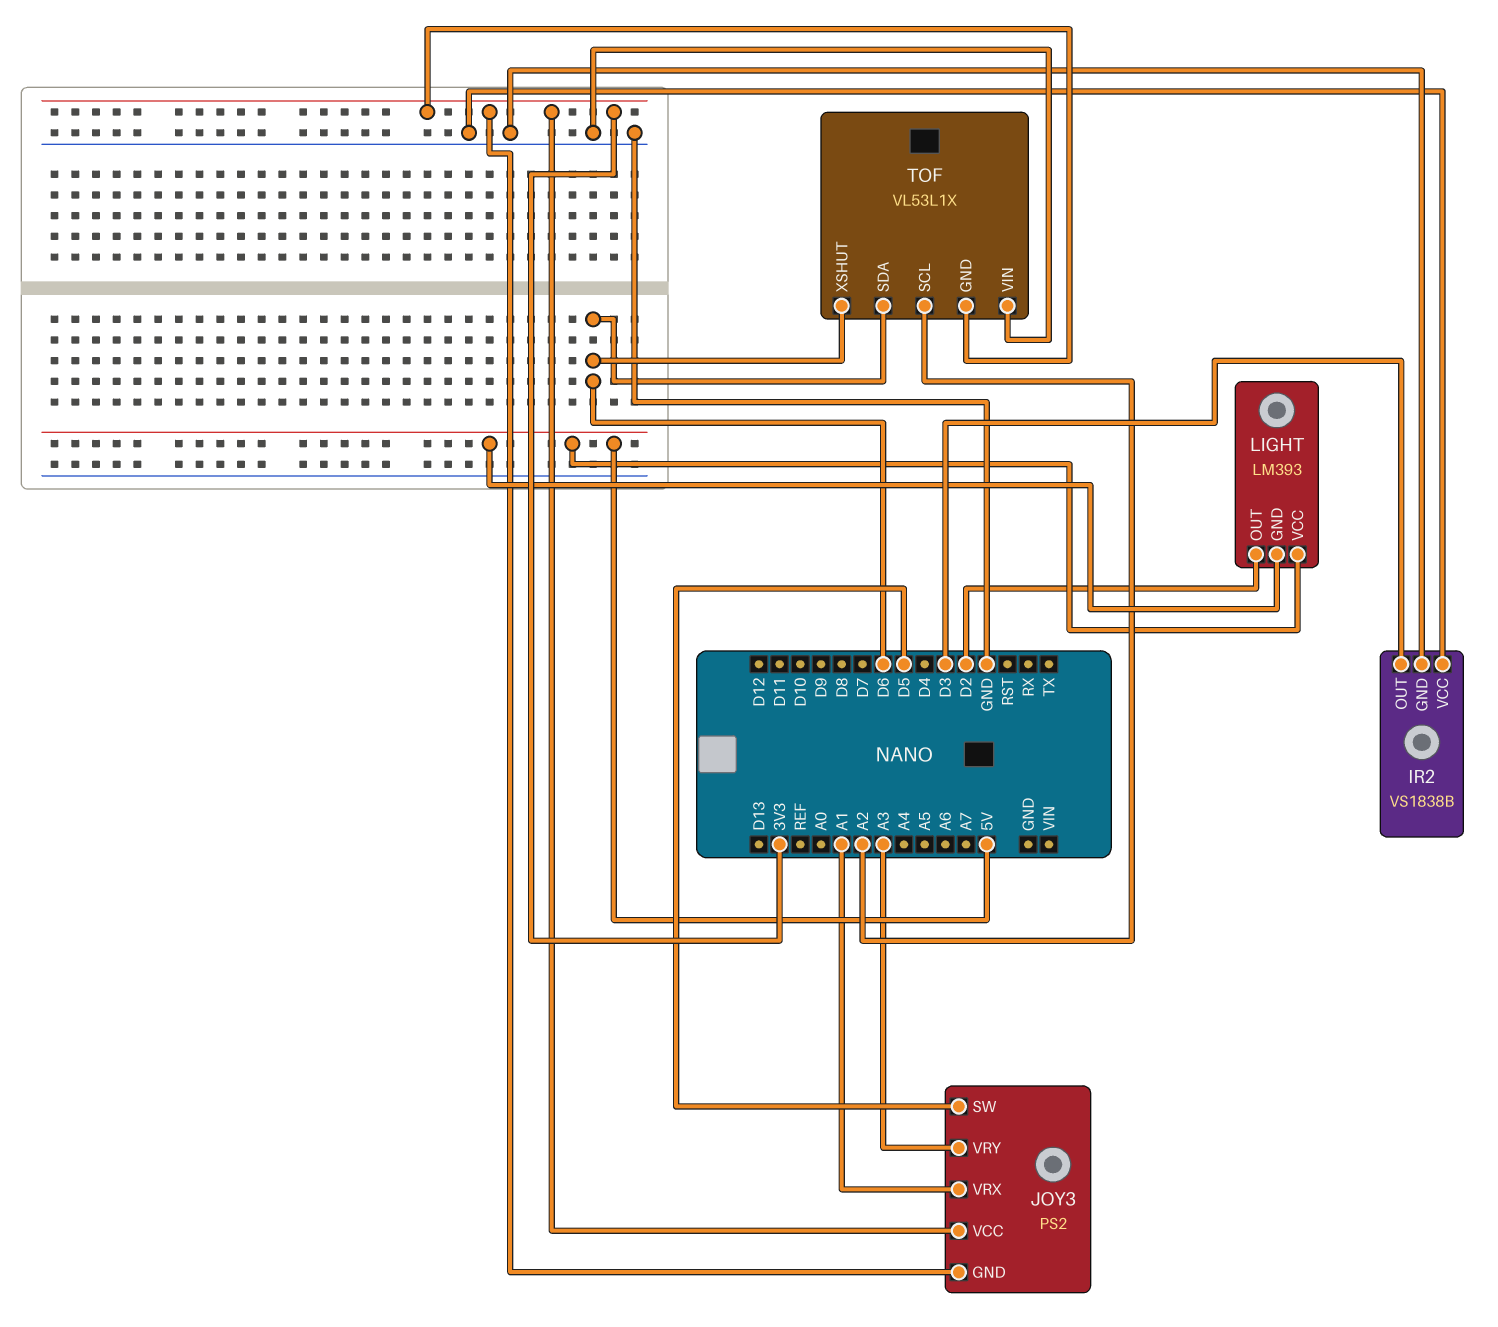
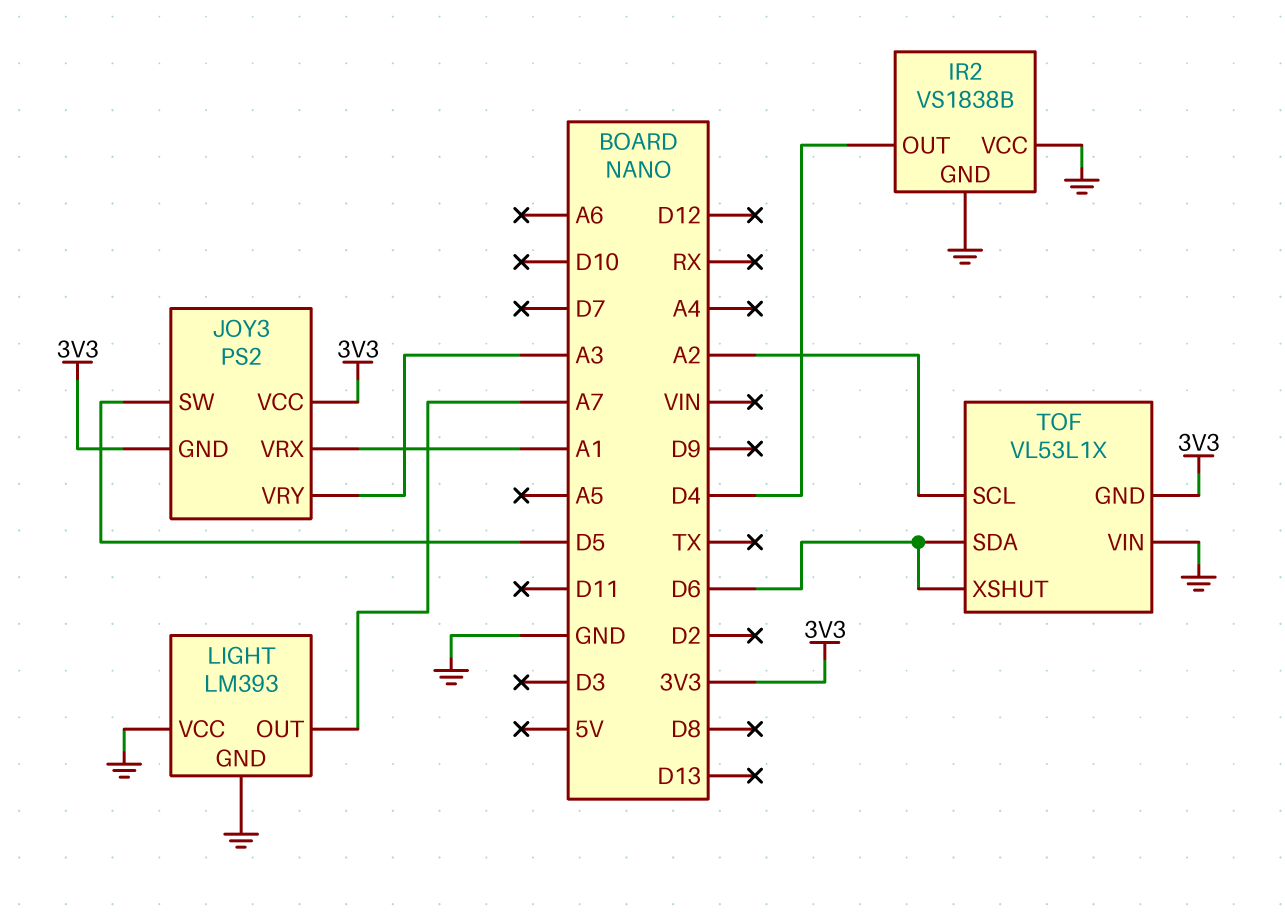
IR2 pin OUT: D3 -> D4
LIGHT pin GND: 5V -> GND
LIGHT pin OUT: D2 -> A7
LIGHT pin VCC: 5V -> GND

